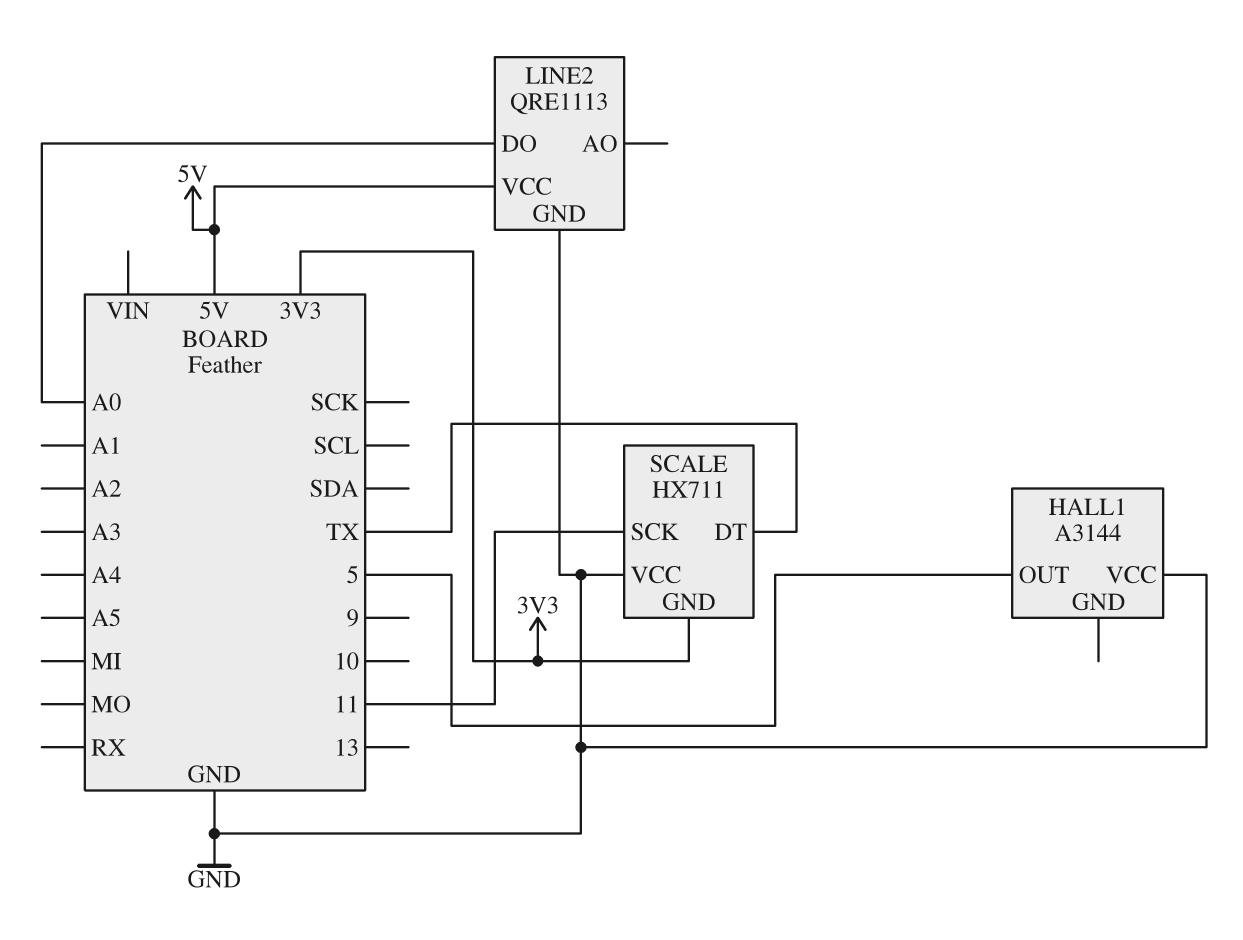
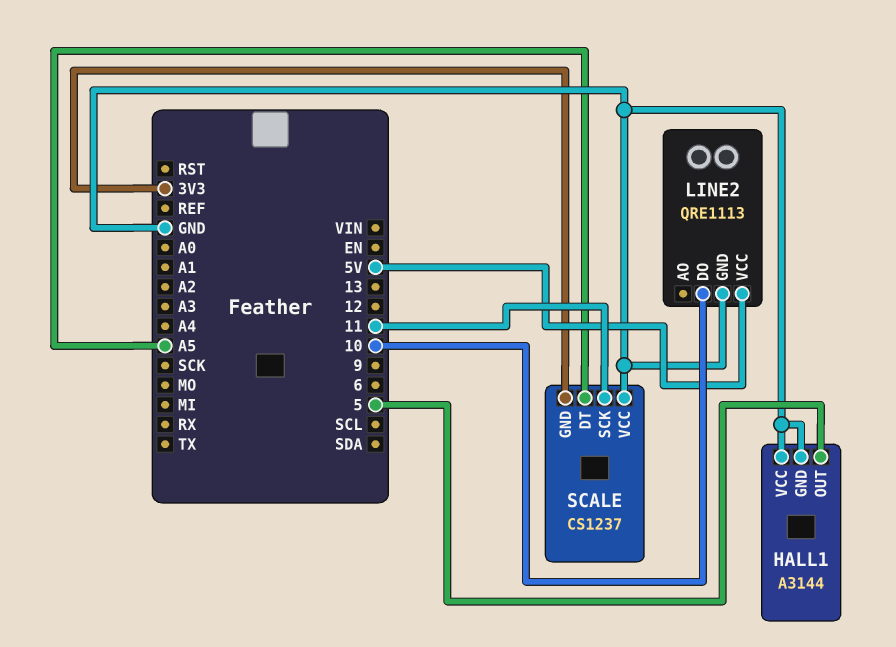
HALL1 pin GND: none -> GND
LINE2 pin DO: A0 -> 10
SCALE: HX711 -> CS1237
SCALE pin DT: TX -> A5

